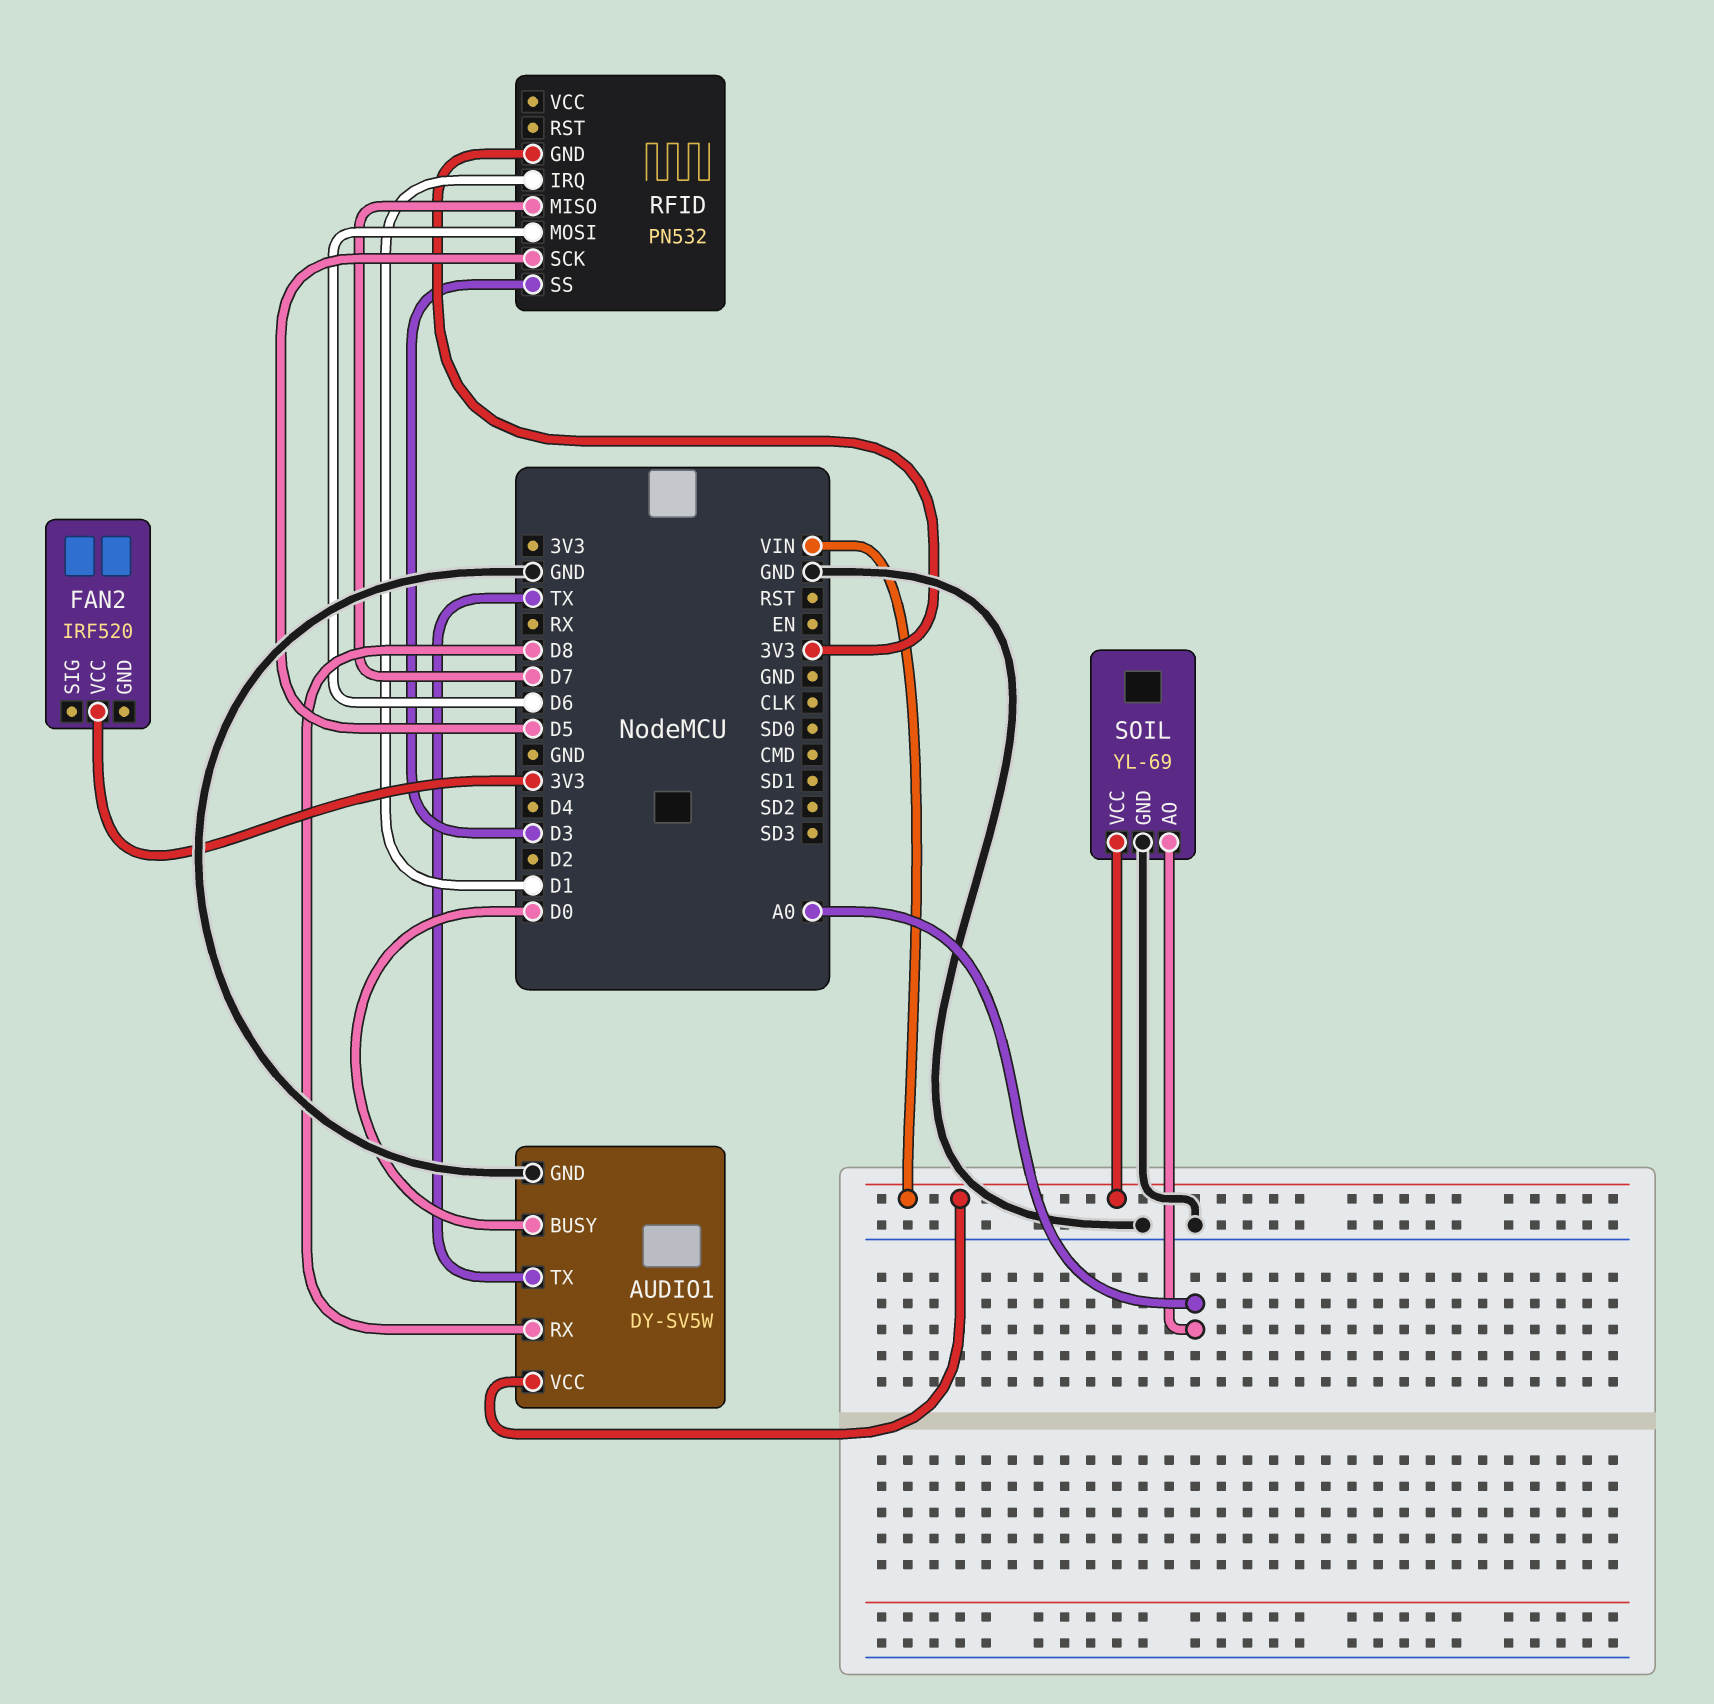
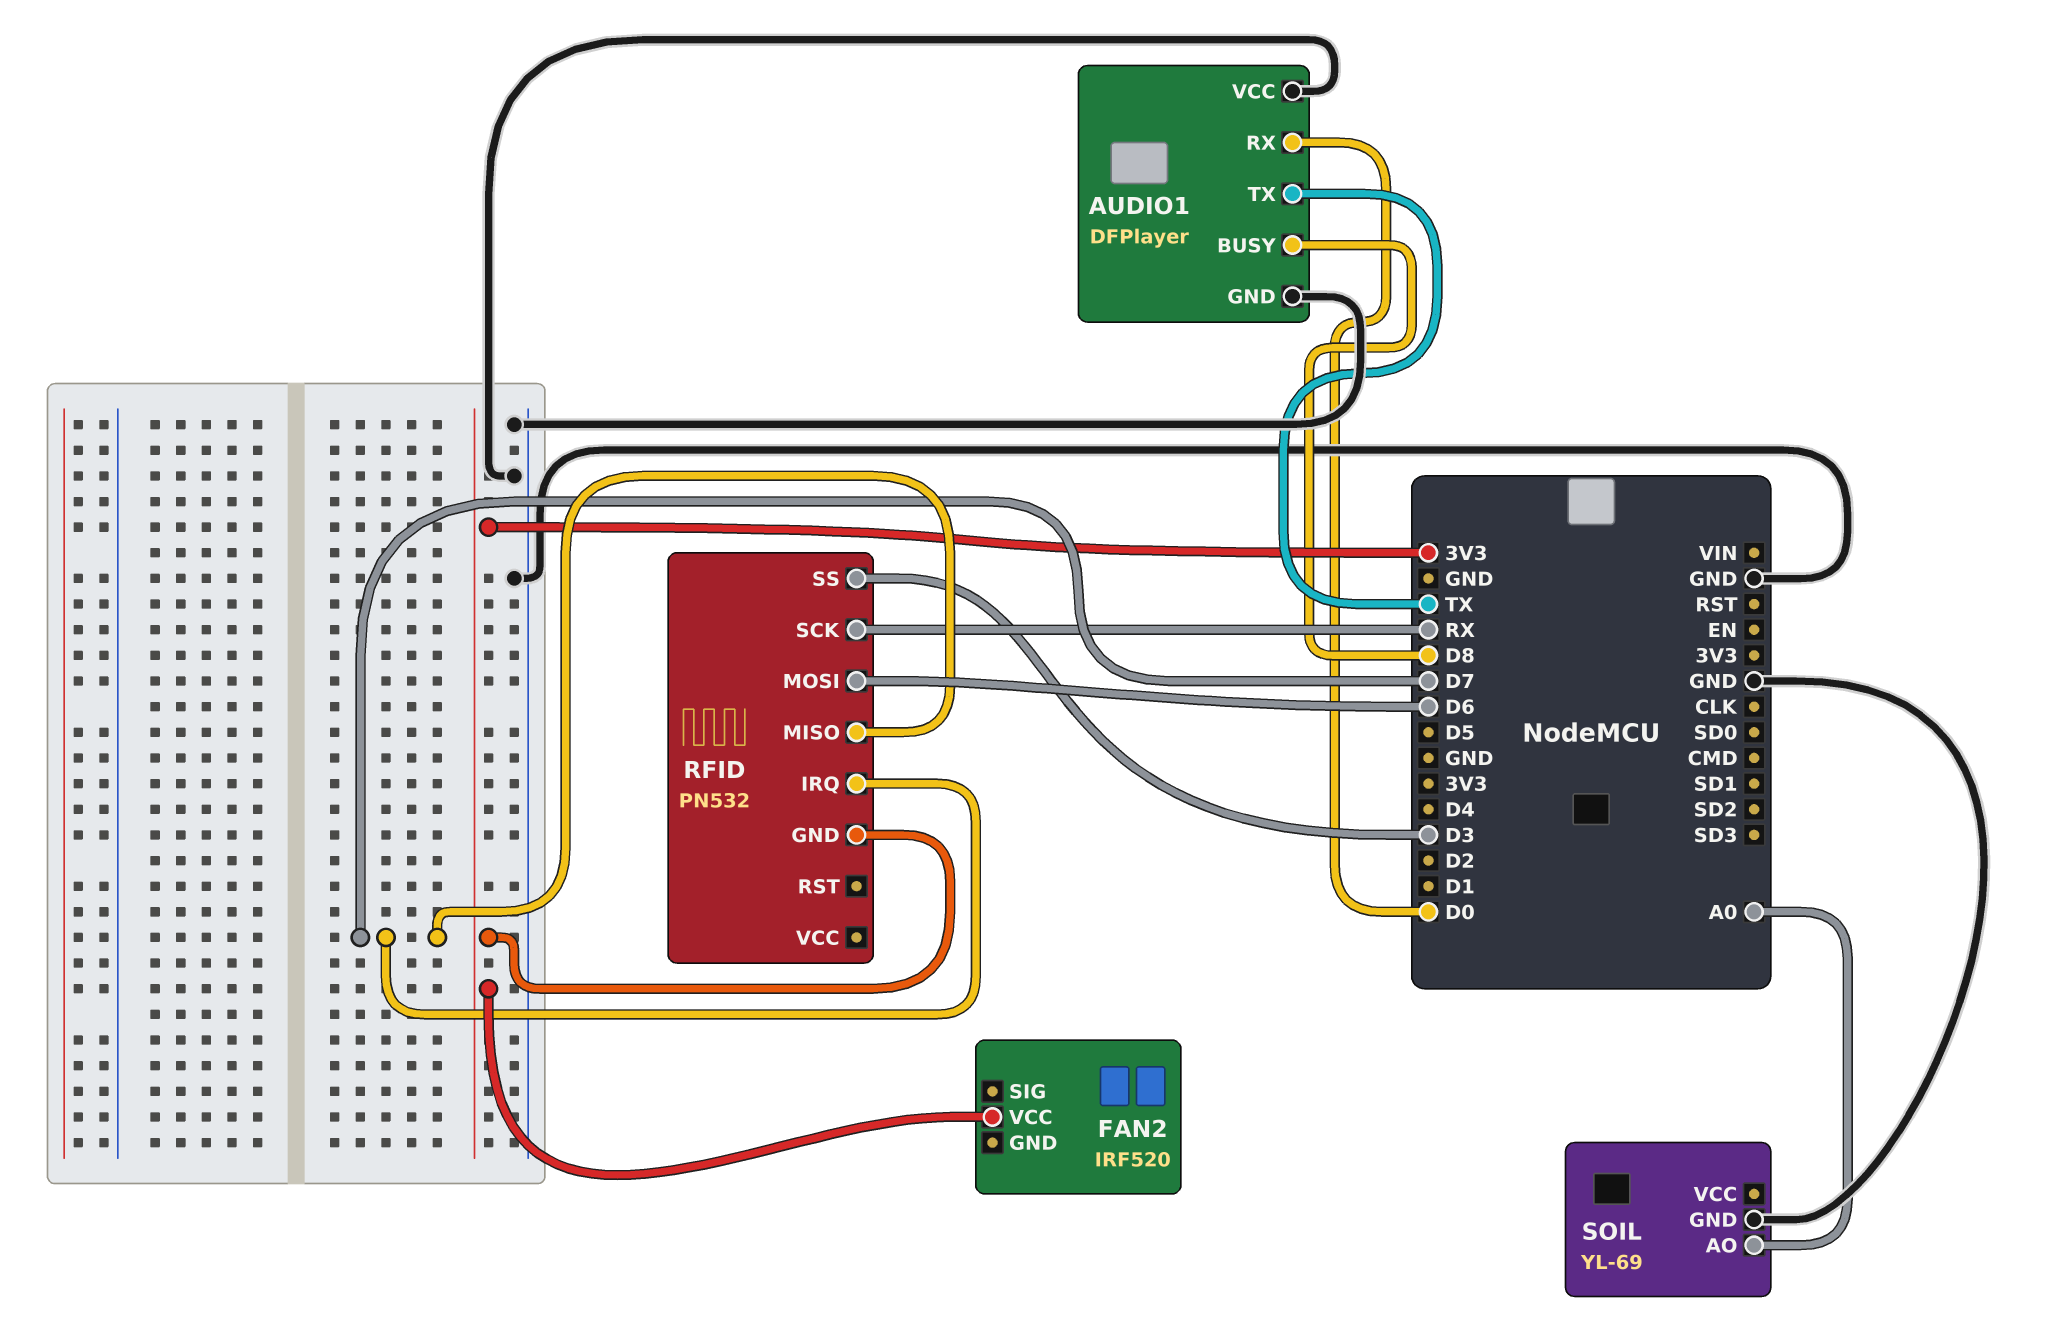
AUDIO1: DY-SV5W -> DFPlayer
AUDIO1 pin BUSY: D0 -> D8
AUDIO1 pin RX: D8 -> D0
AUDIO1 pin VCC: VIN -> GND
RFID pin IRQ: D1 -> D7
RFID pin SCK: D5 -> RX
SOIL pin VCC: VIN -> none

